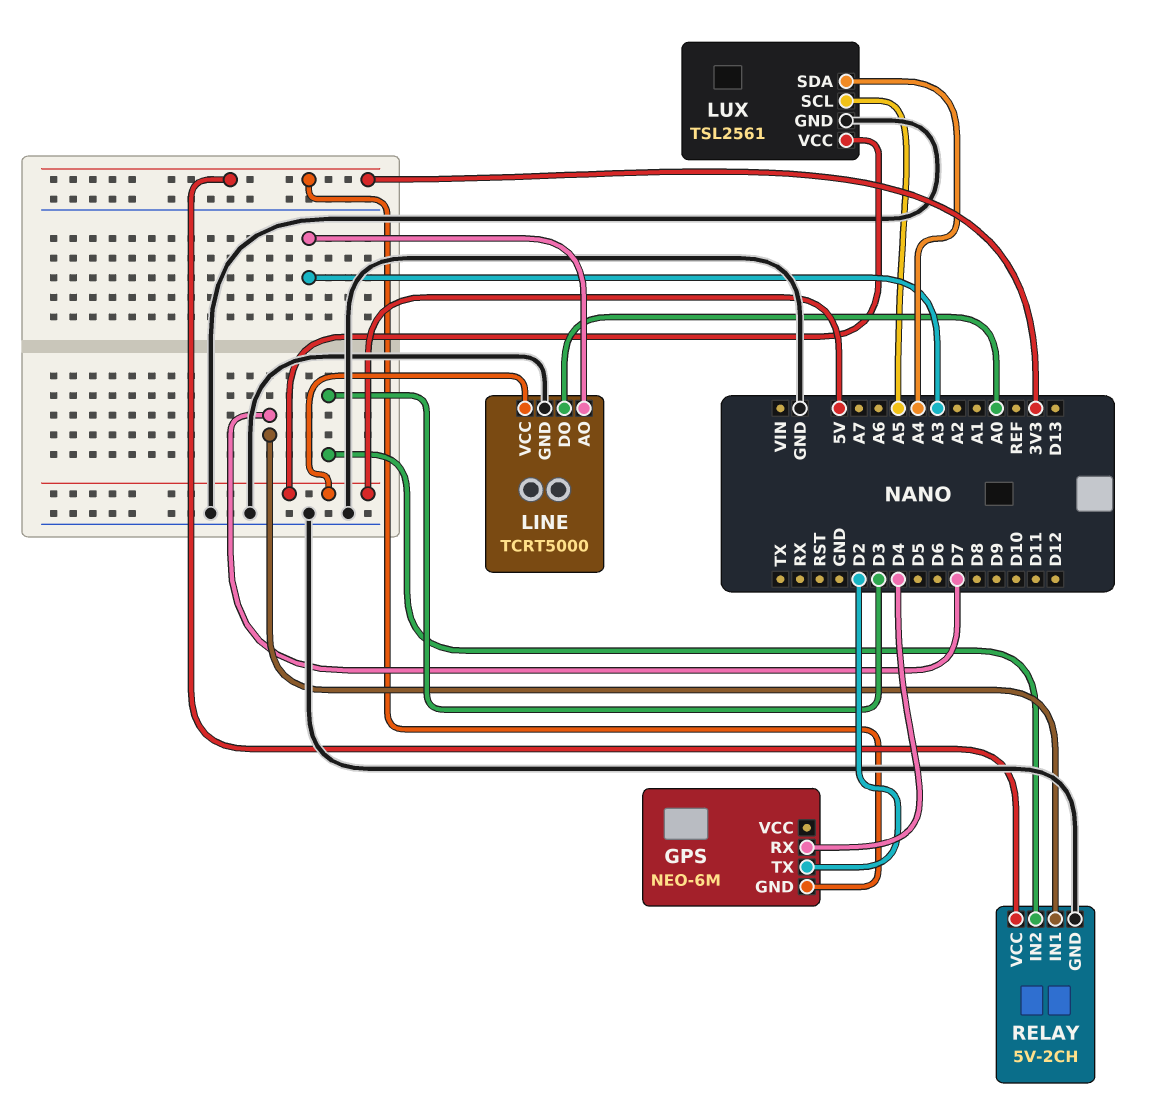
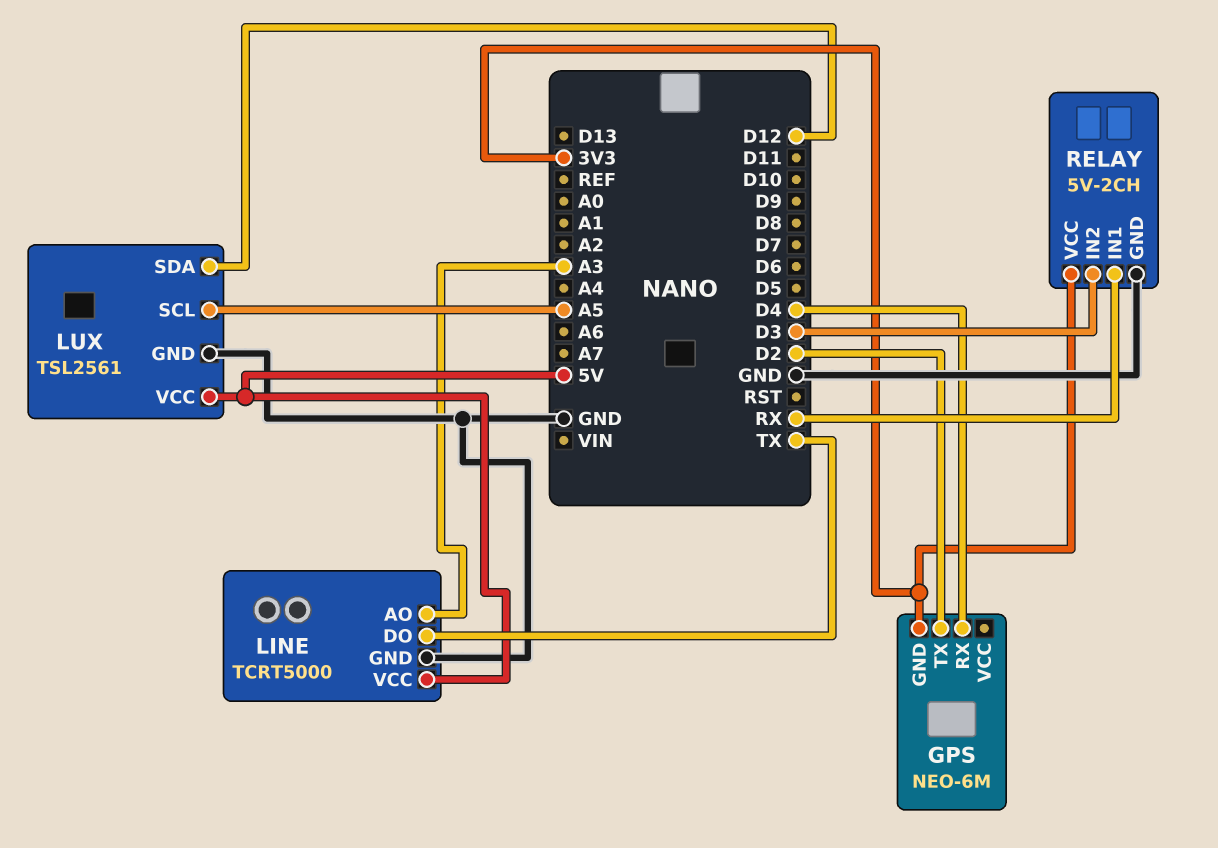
LINE pin DO: A0 -> TX
LUX pin SDA: A4 -> D12
RELAY pin IN1: D7 -> RX

